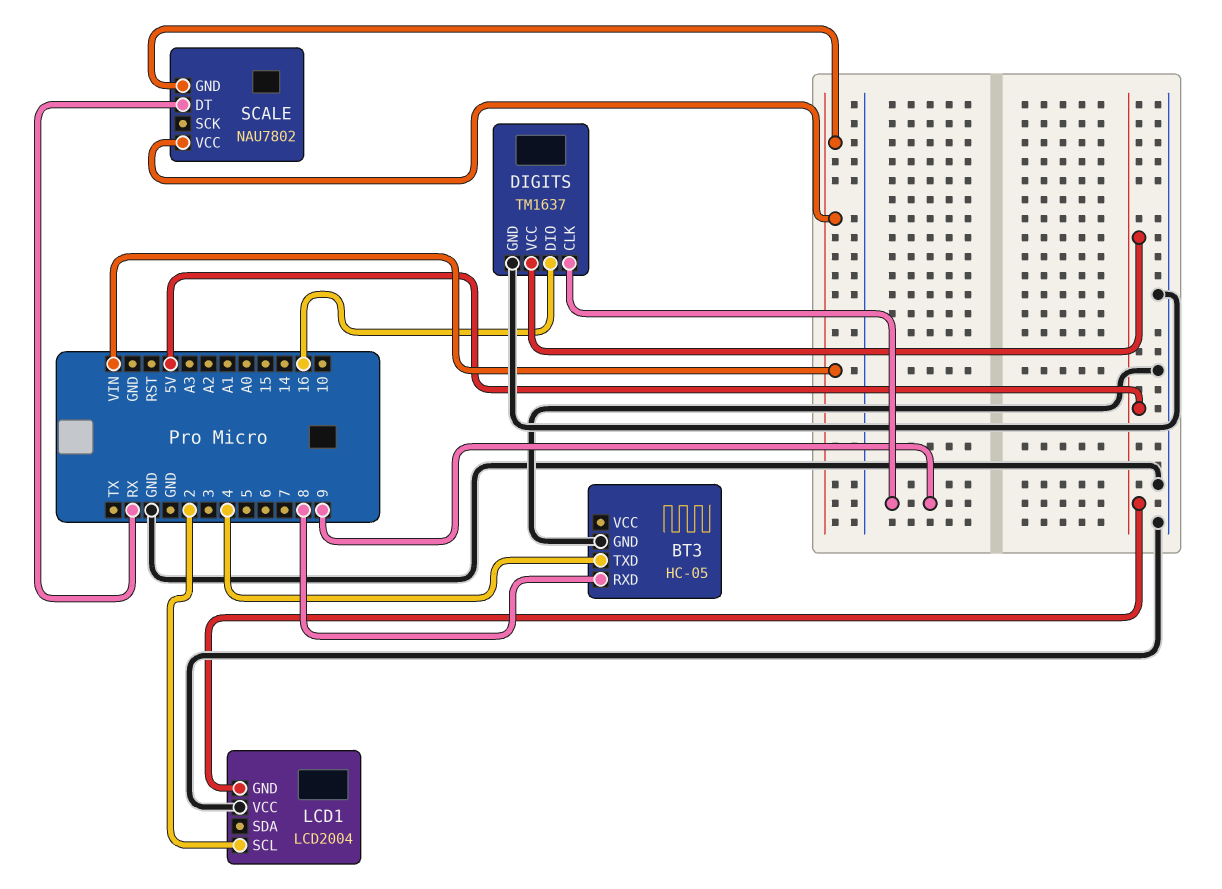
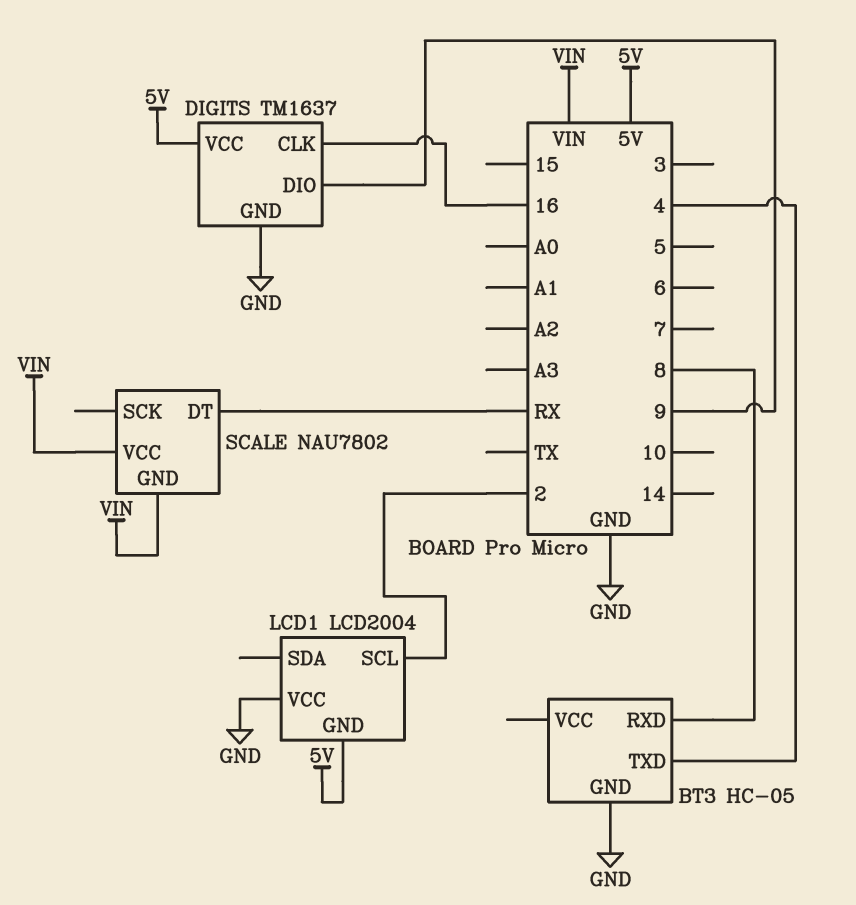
DIGITS pin CLK: 9 -> 16
DIGITS pin DIO: 16 -> 9

